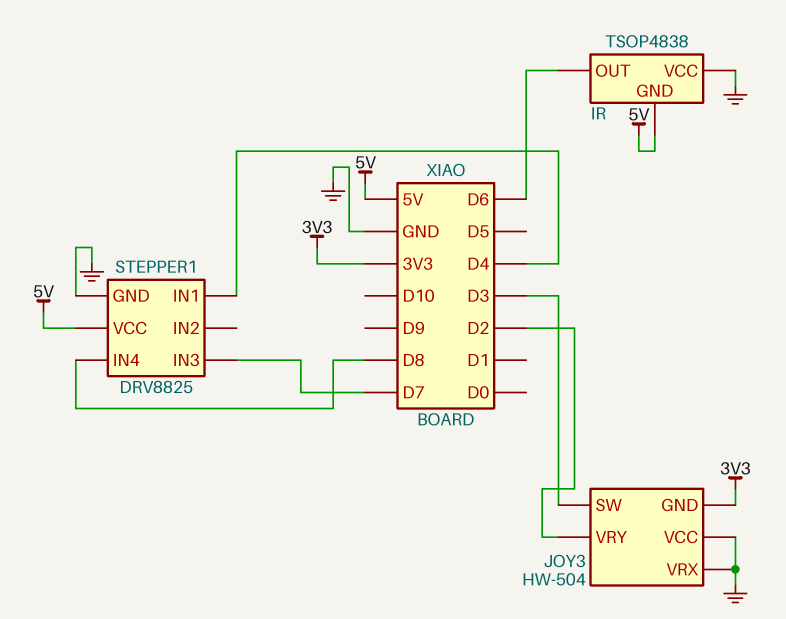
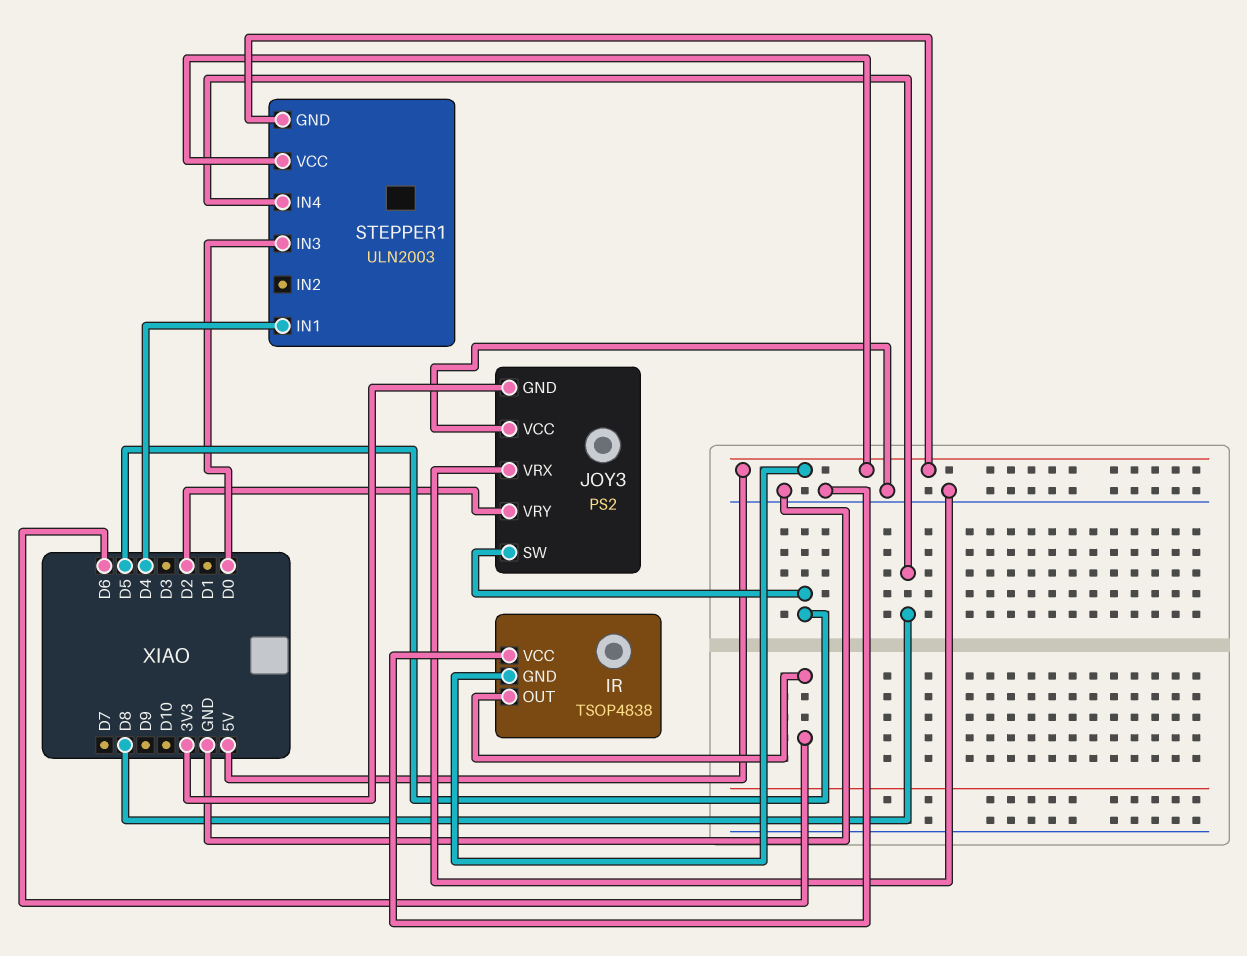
JOY3: HW-504 -> PS2
JOY3 pin SW: D3 -> D5
STEPPER1: DRV8825 -> ULN2003
STEPPER1 pin GND: GND -> 5V
STEPPER1 pin IN3: D7 -> D0

